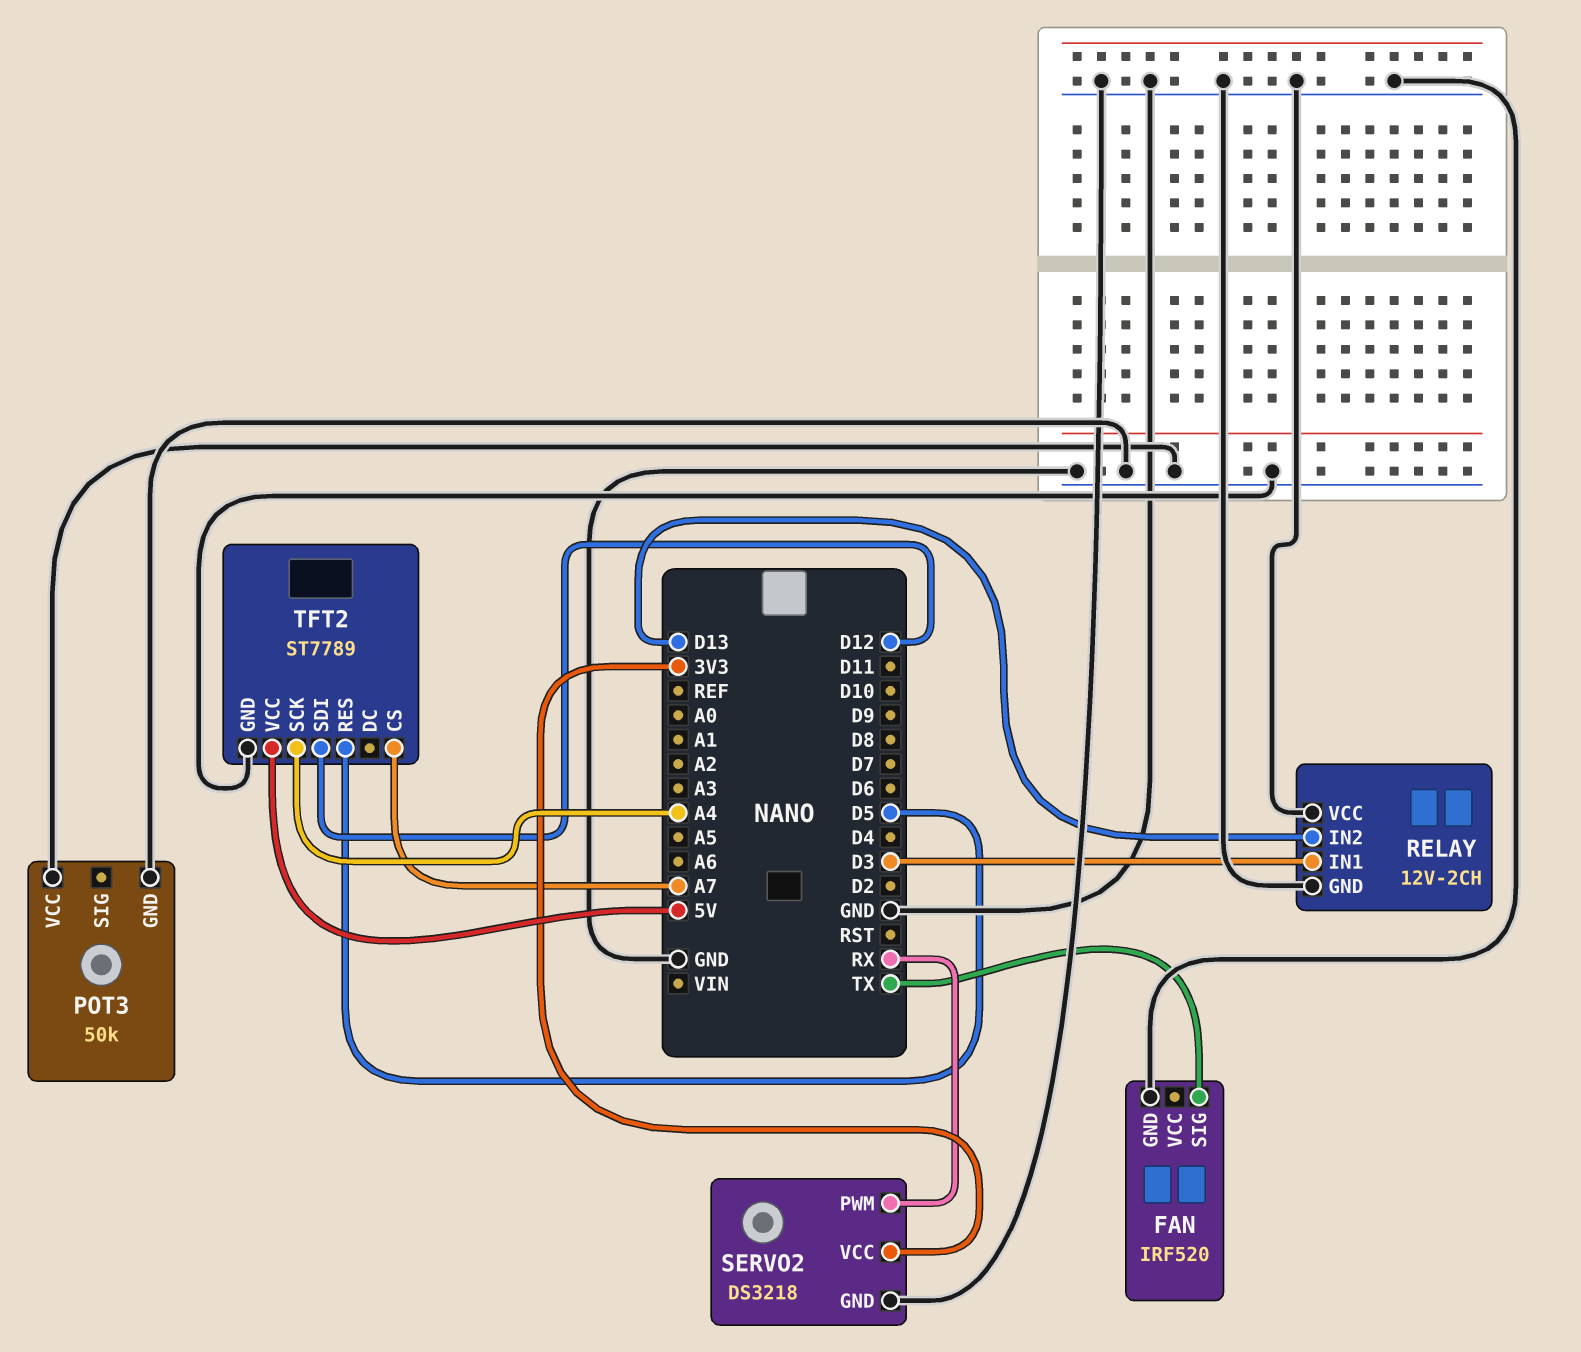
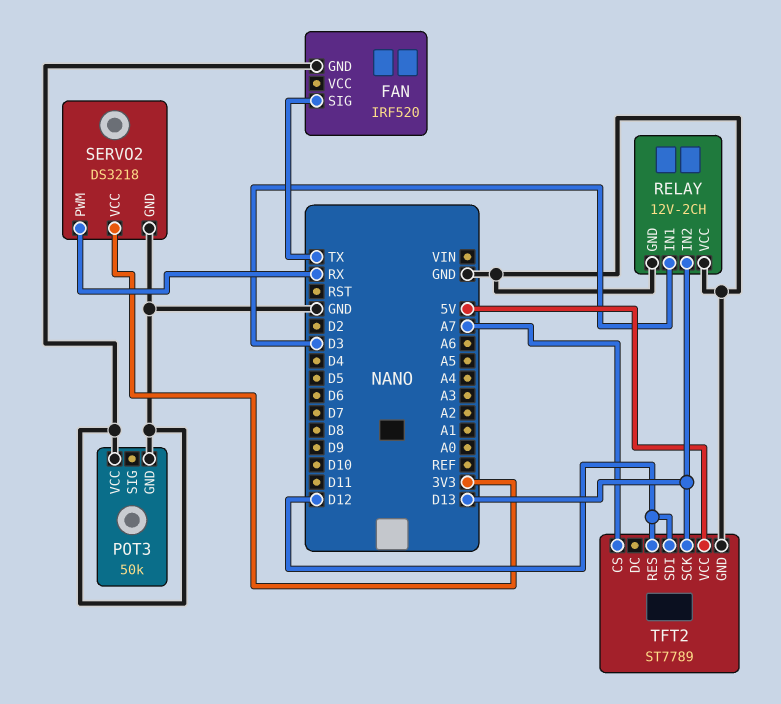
TFT2 pin RES: D5 -> D12
TFT2 pin SCK: A4 -> D13

